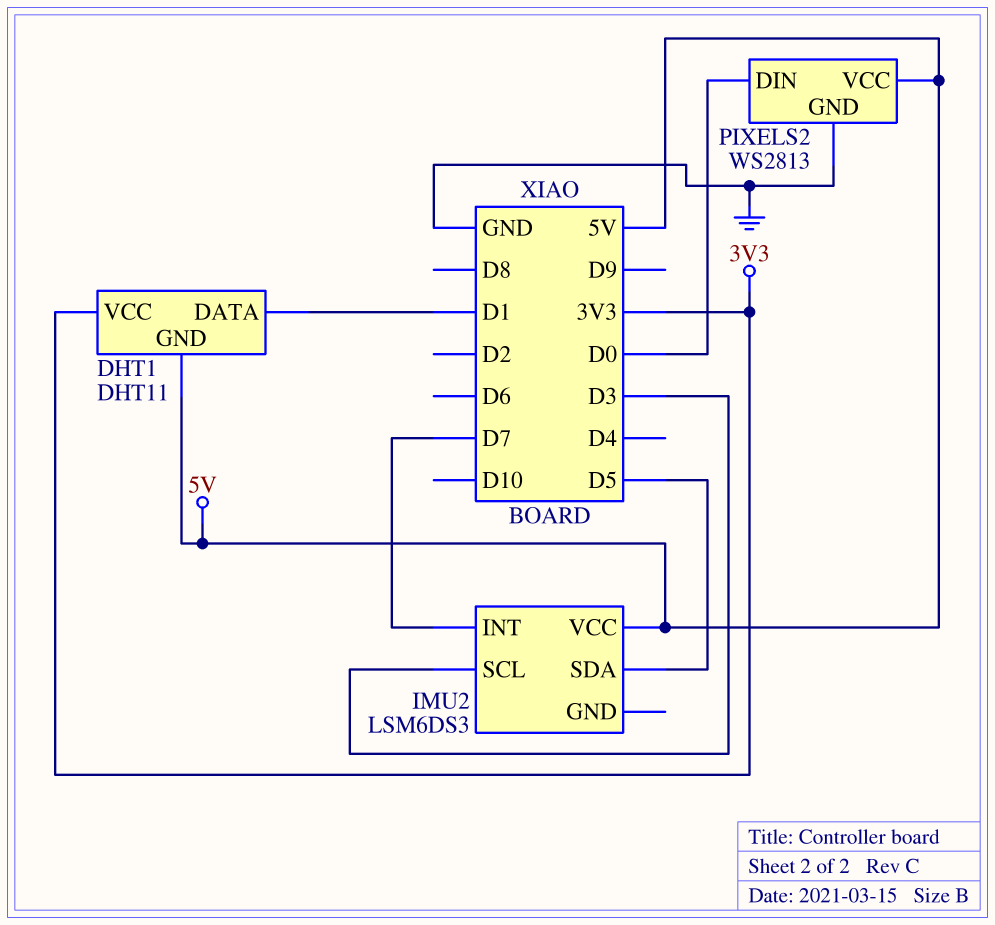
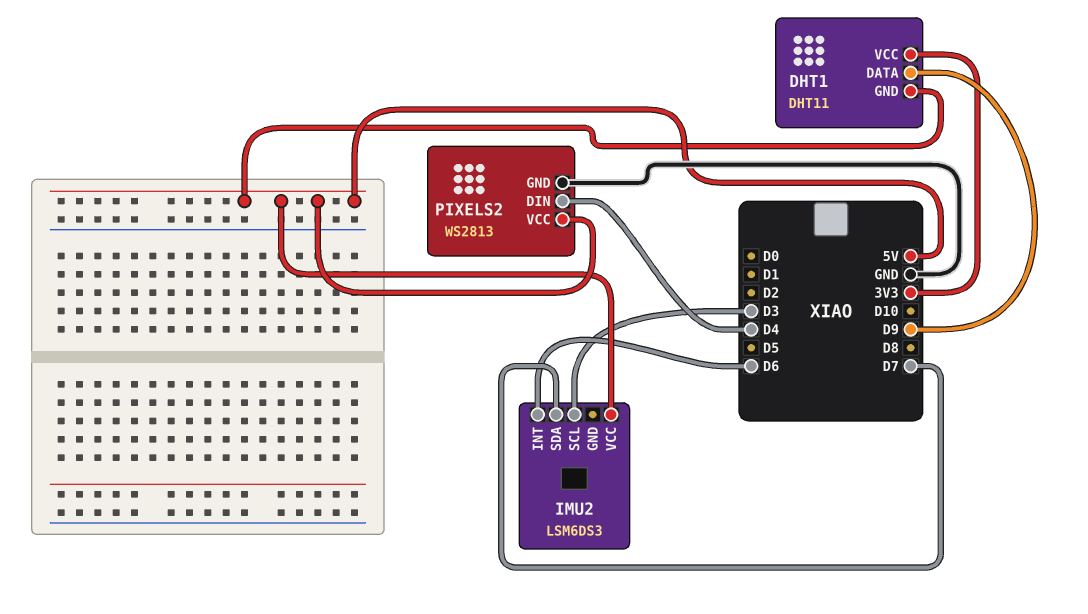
DHT1 pin DATA: D1 -> D9
IMU2 pin INT: D7 -> D6
IMU2 pin SDA: D5 -> D7
PIXELS2 pin DIN: D0 -> D4

